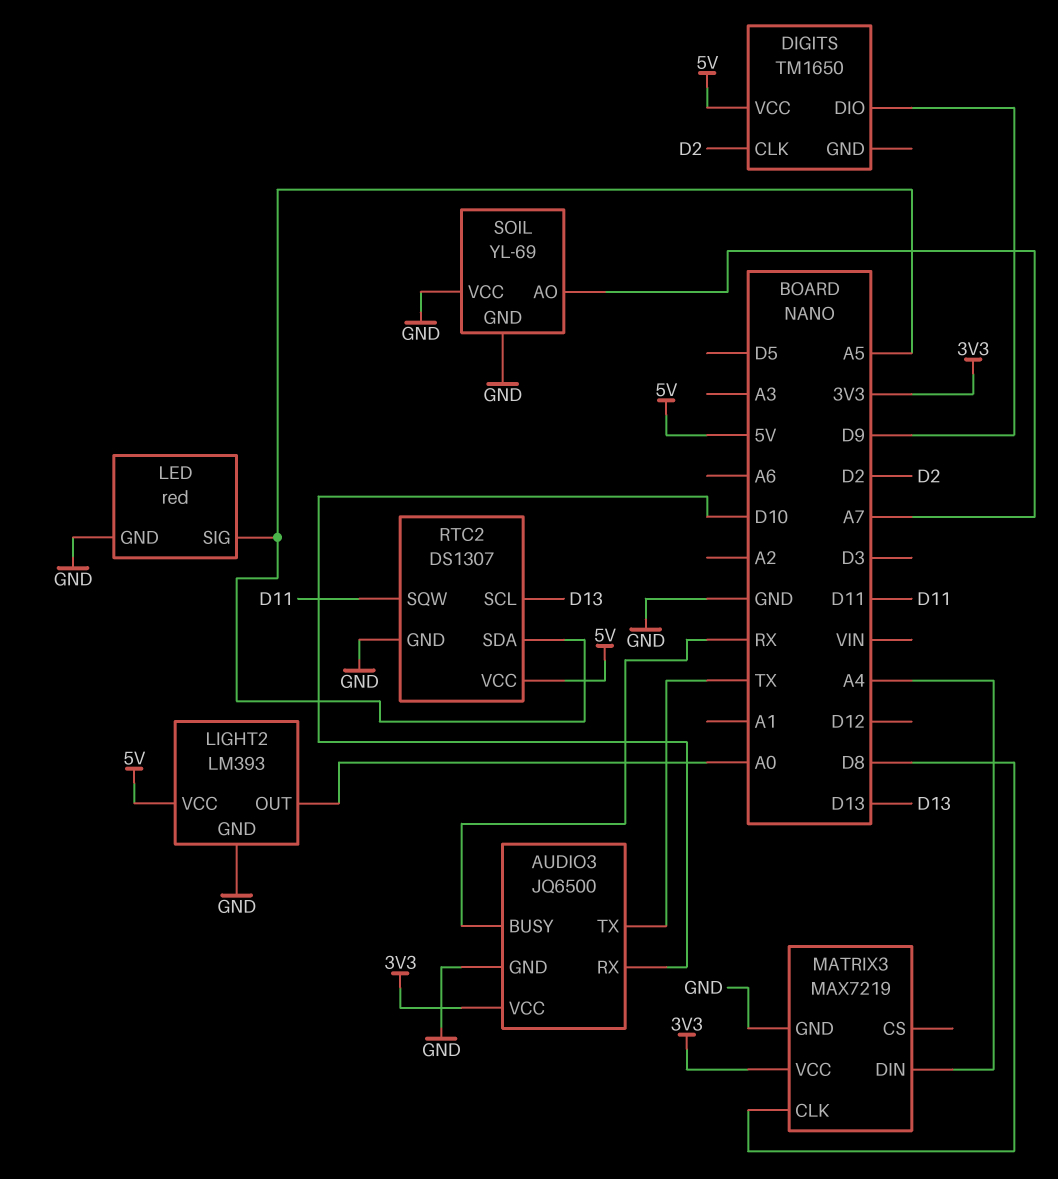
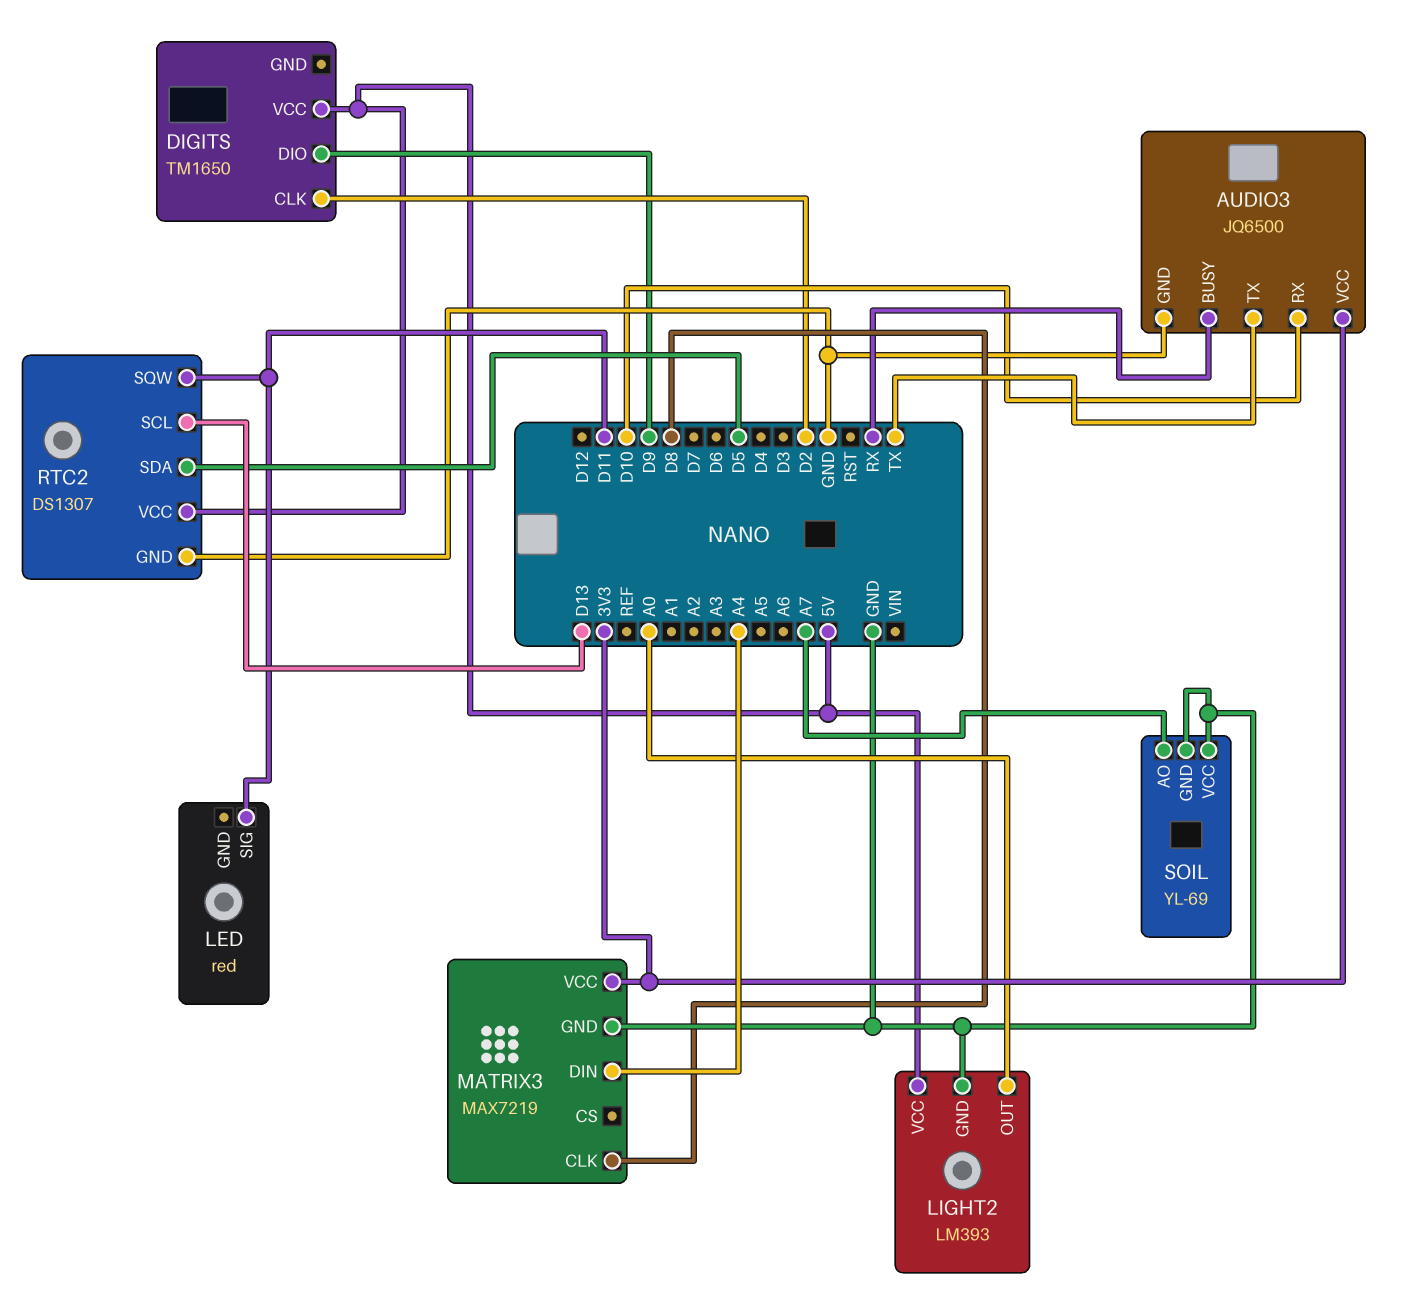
LED pin GND: GND -> none
LED pin SIG: A5 -> D11
RTC2 pin SDA: A5 -> D5

